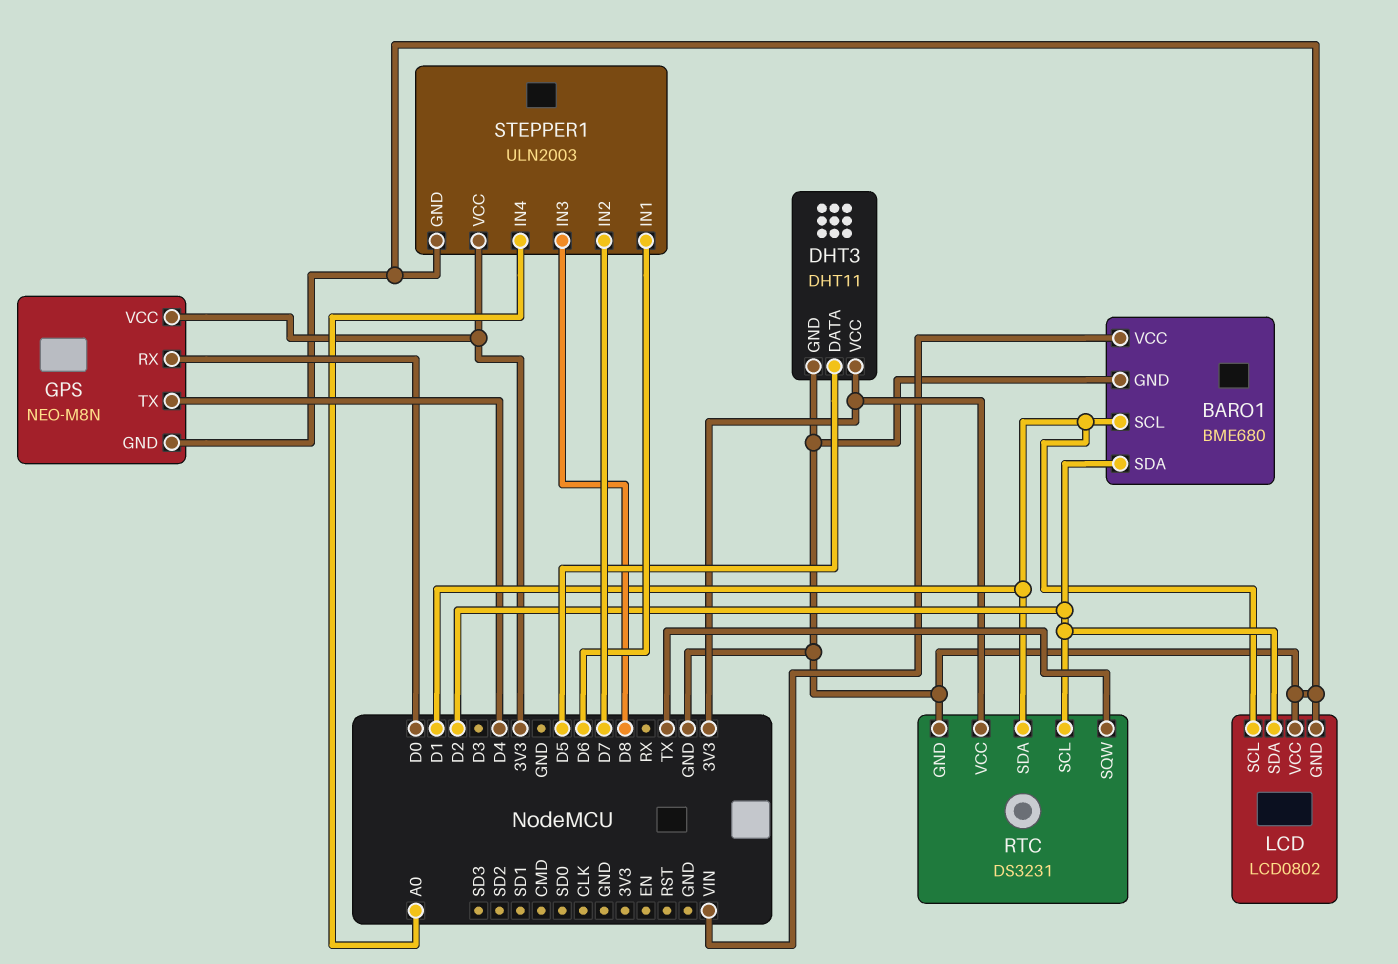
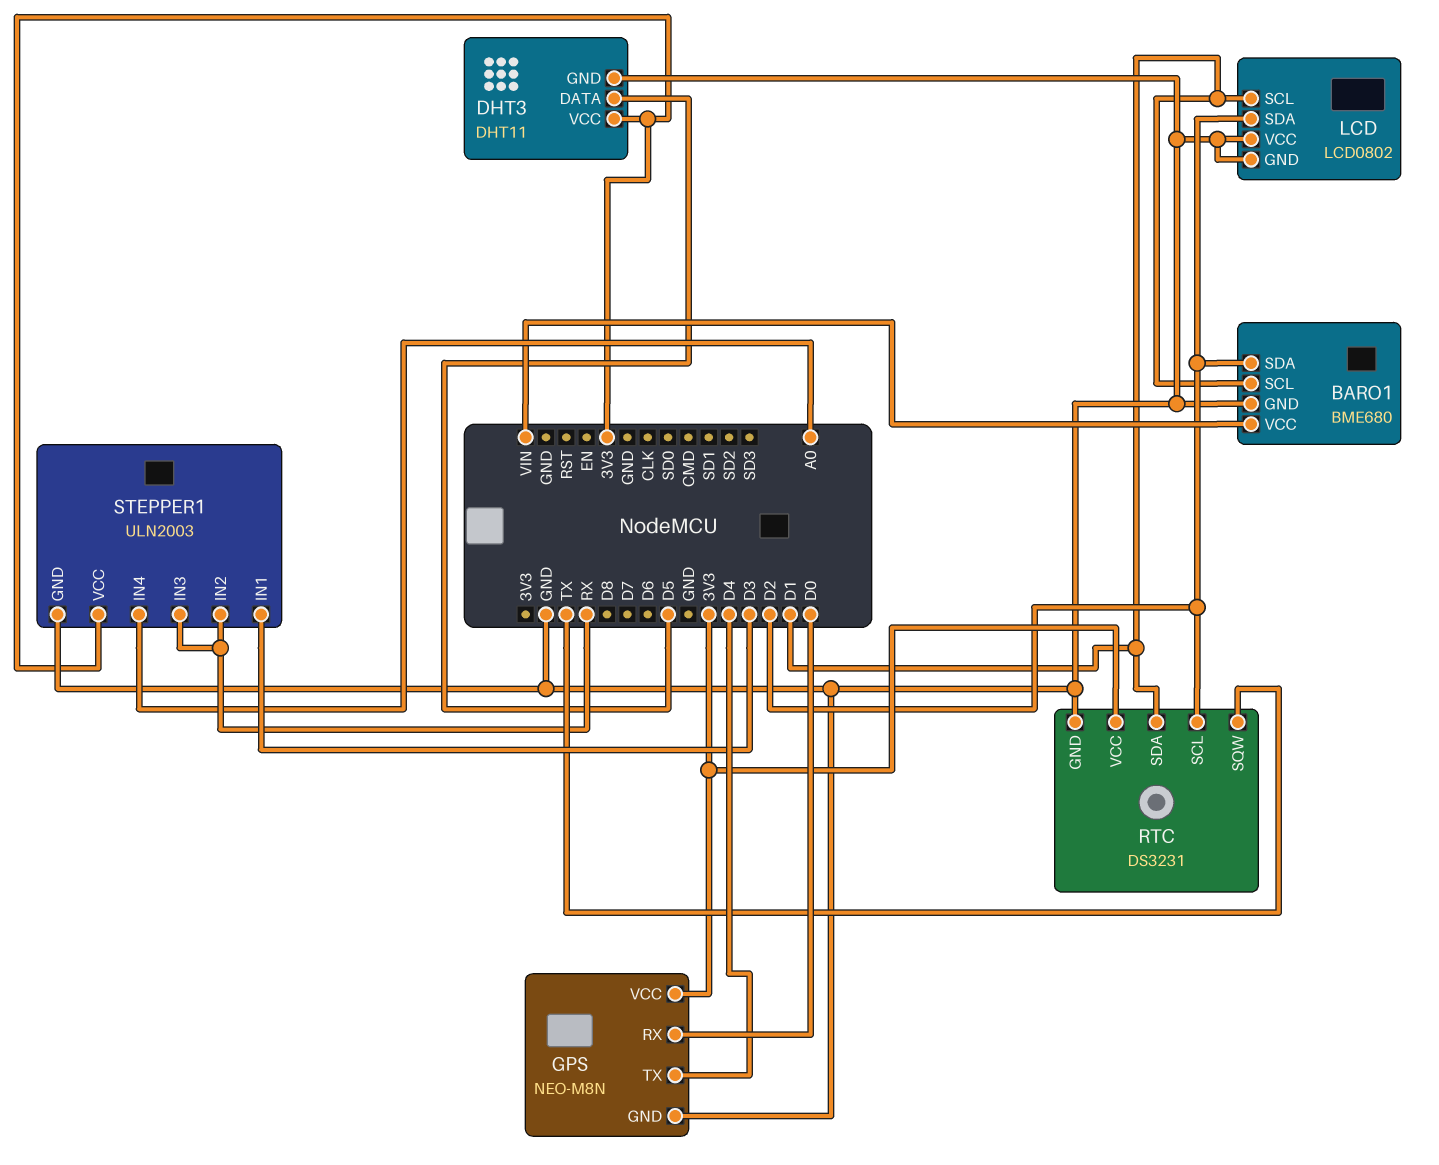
STEPPER1 pin IN1: D6 -> D3
STEPPER1 pin IN2: D7 -> RX
STEPPER1 pin IN3: D8 -> RX

